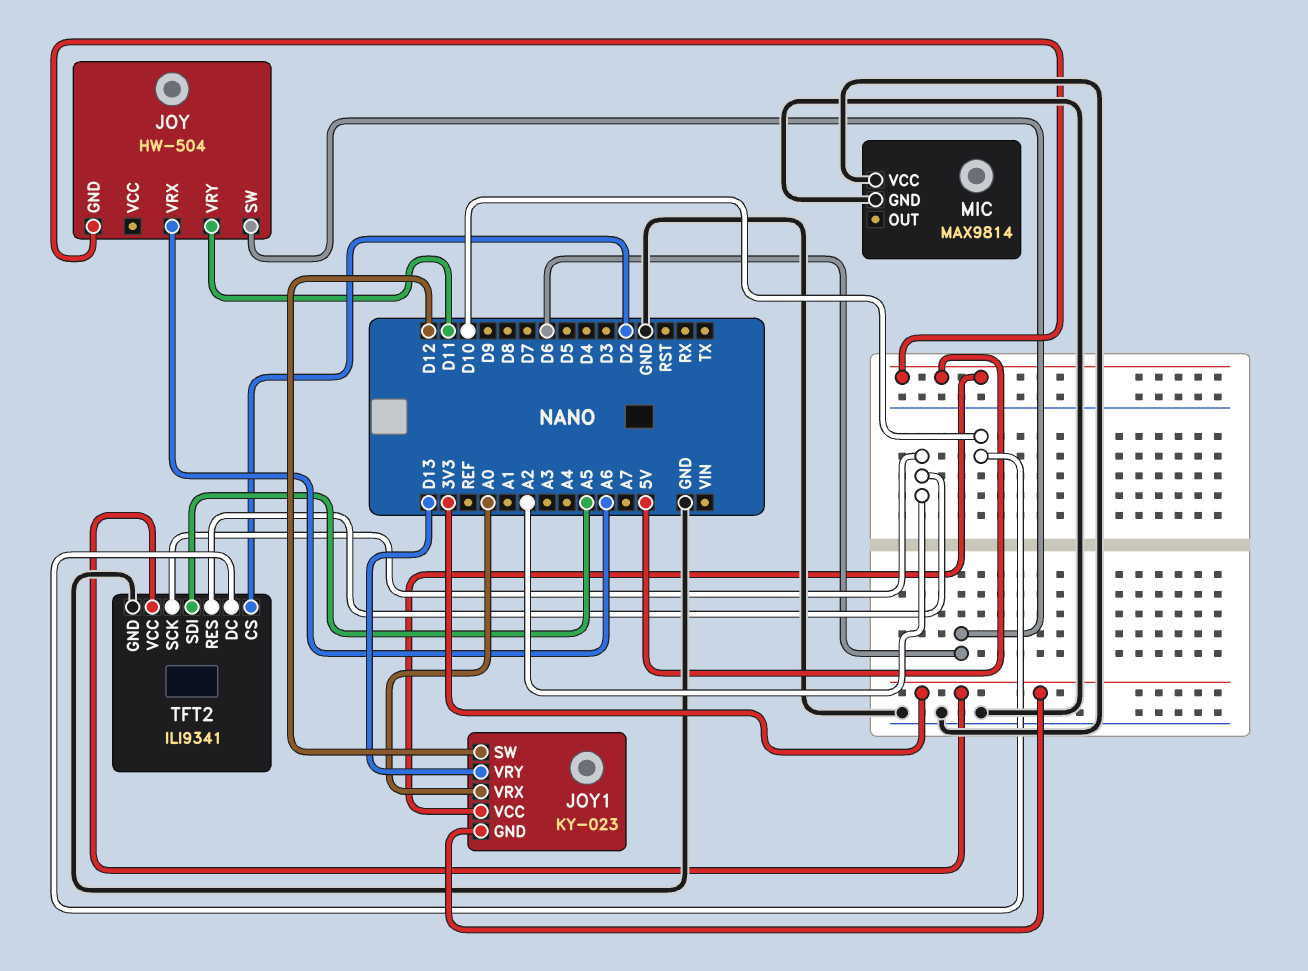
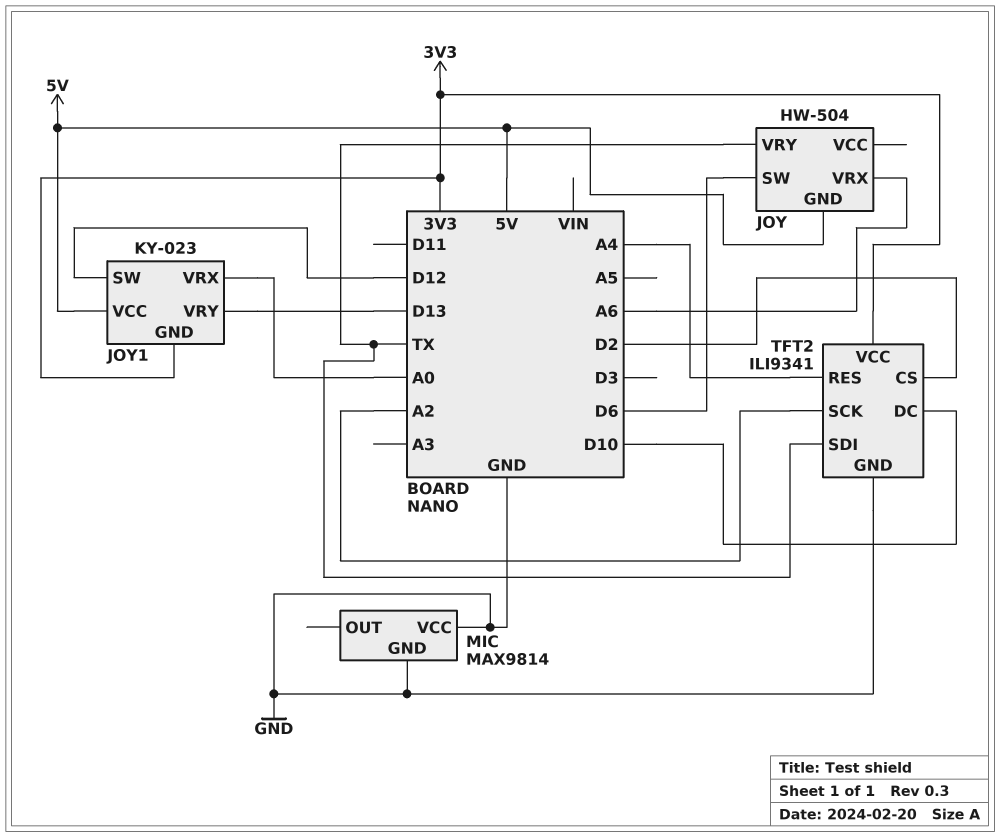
JOY pin VRY: D11 -> TX
TFT2 pin RES: A2 -> A4
TFT2 pin SDI: A5 -> TX

